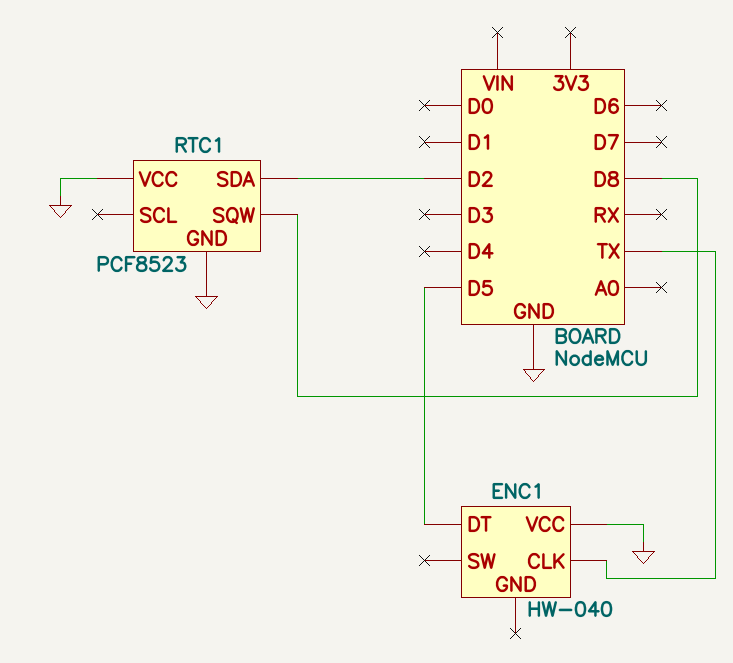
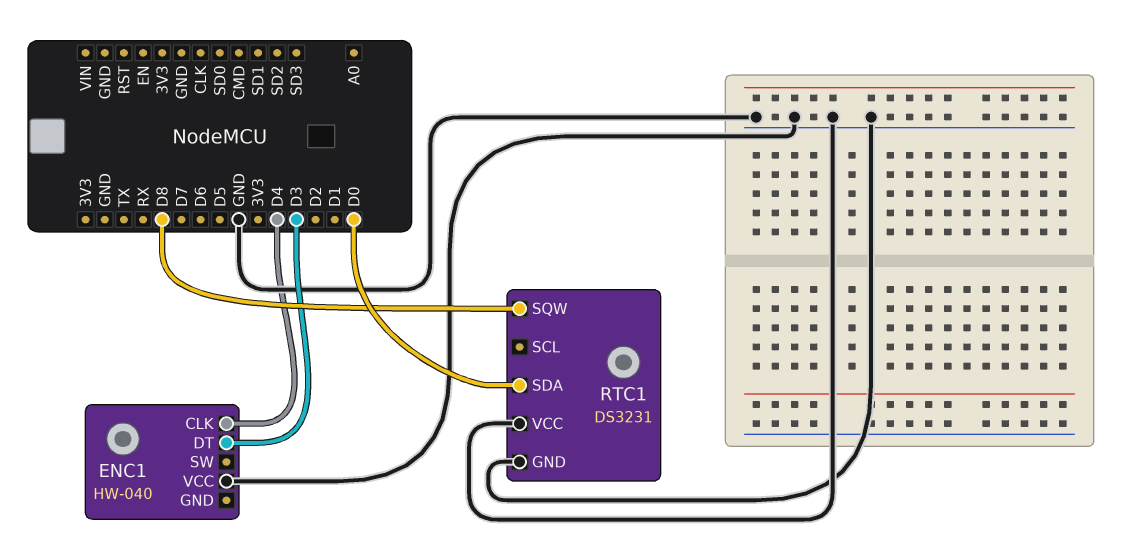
ENC1 pin CLK: TX -> D4
ENC1 pin DT: D5 -> D3
RTC1: PCF8523 -> DS3231
RTC1 pin SDA: D2 -> D0

